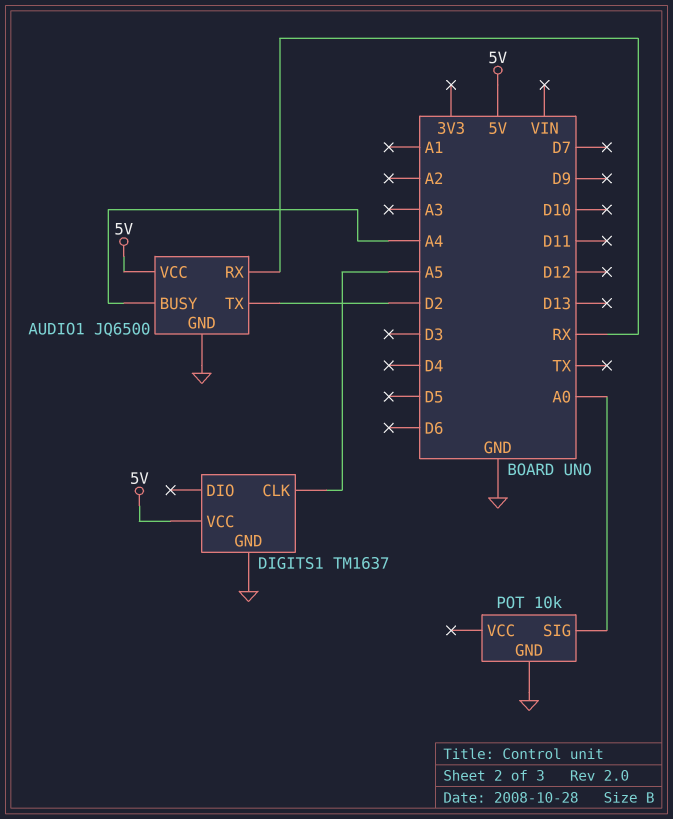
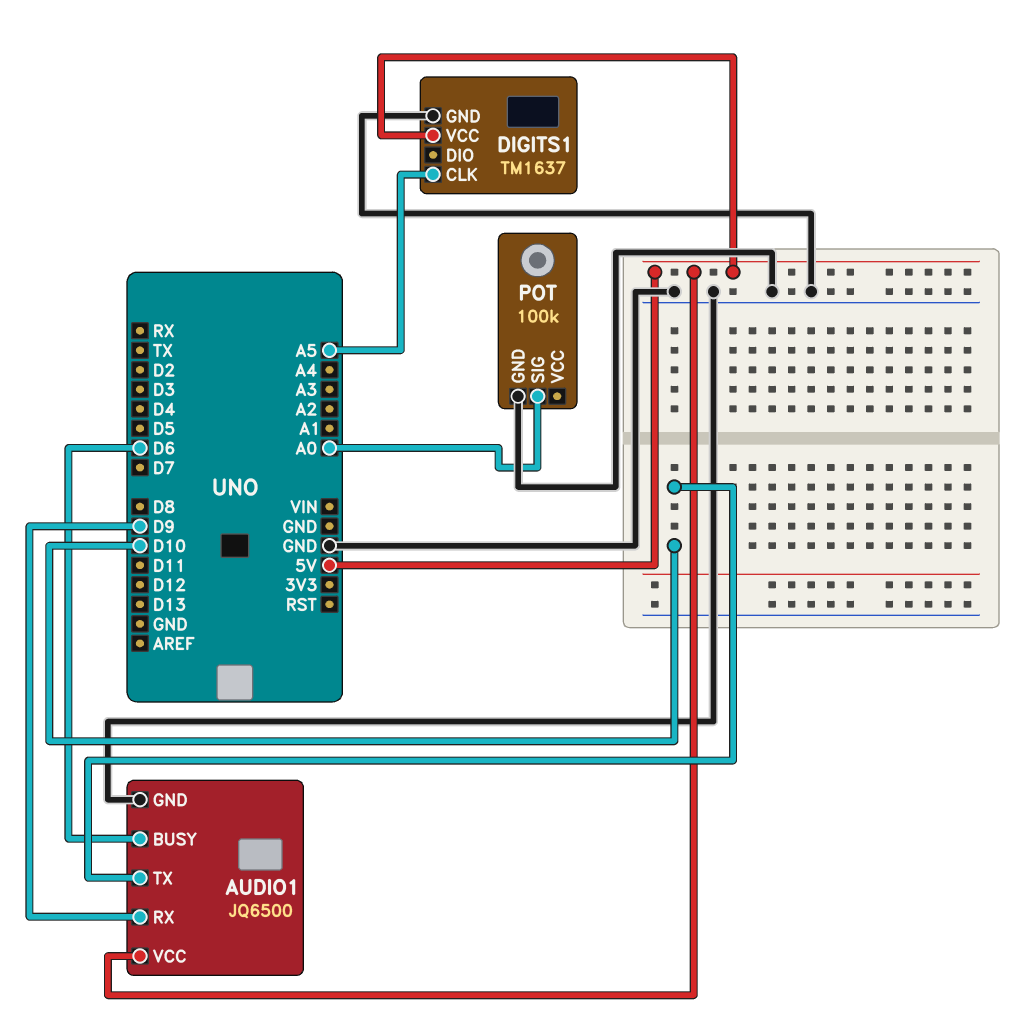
AUDIO1 pin BUSY: A4 -> D6
AUDIO1 pin RX: RX -> D9
AUDIO1 pin TX: D2 -> D10
POT: 10k -> 100k

